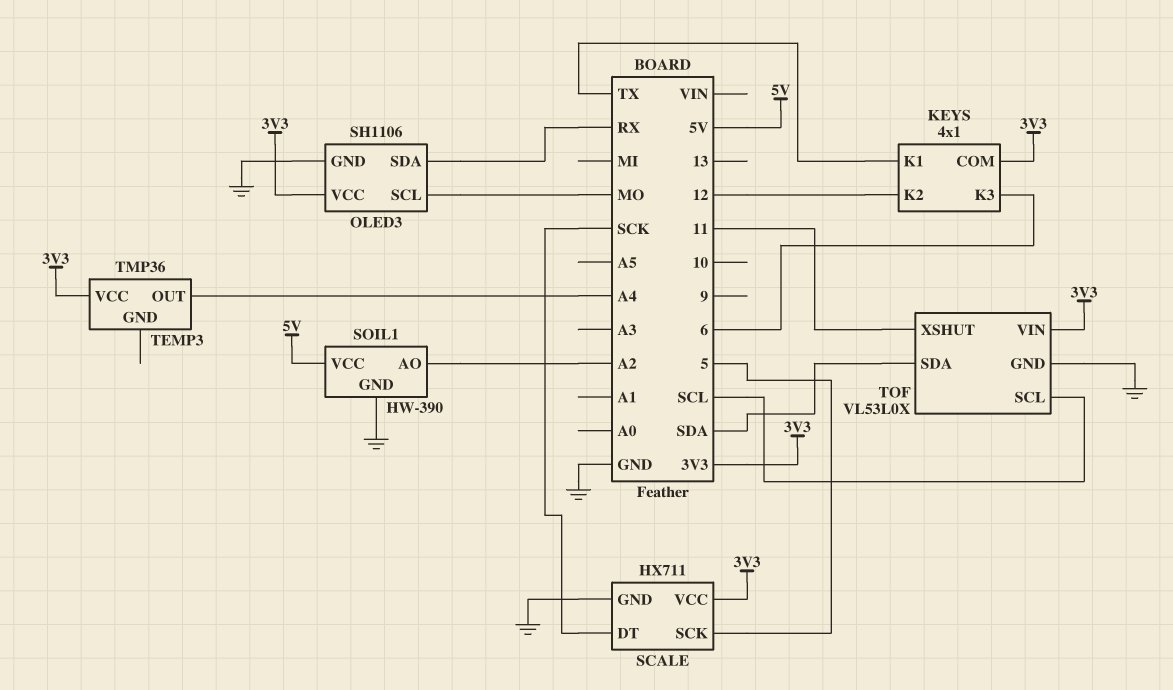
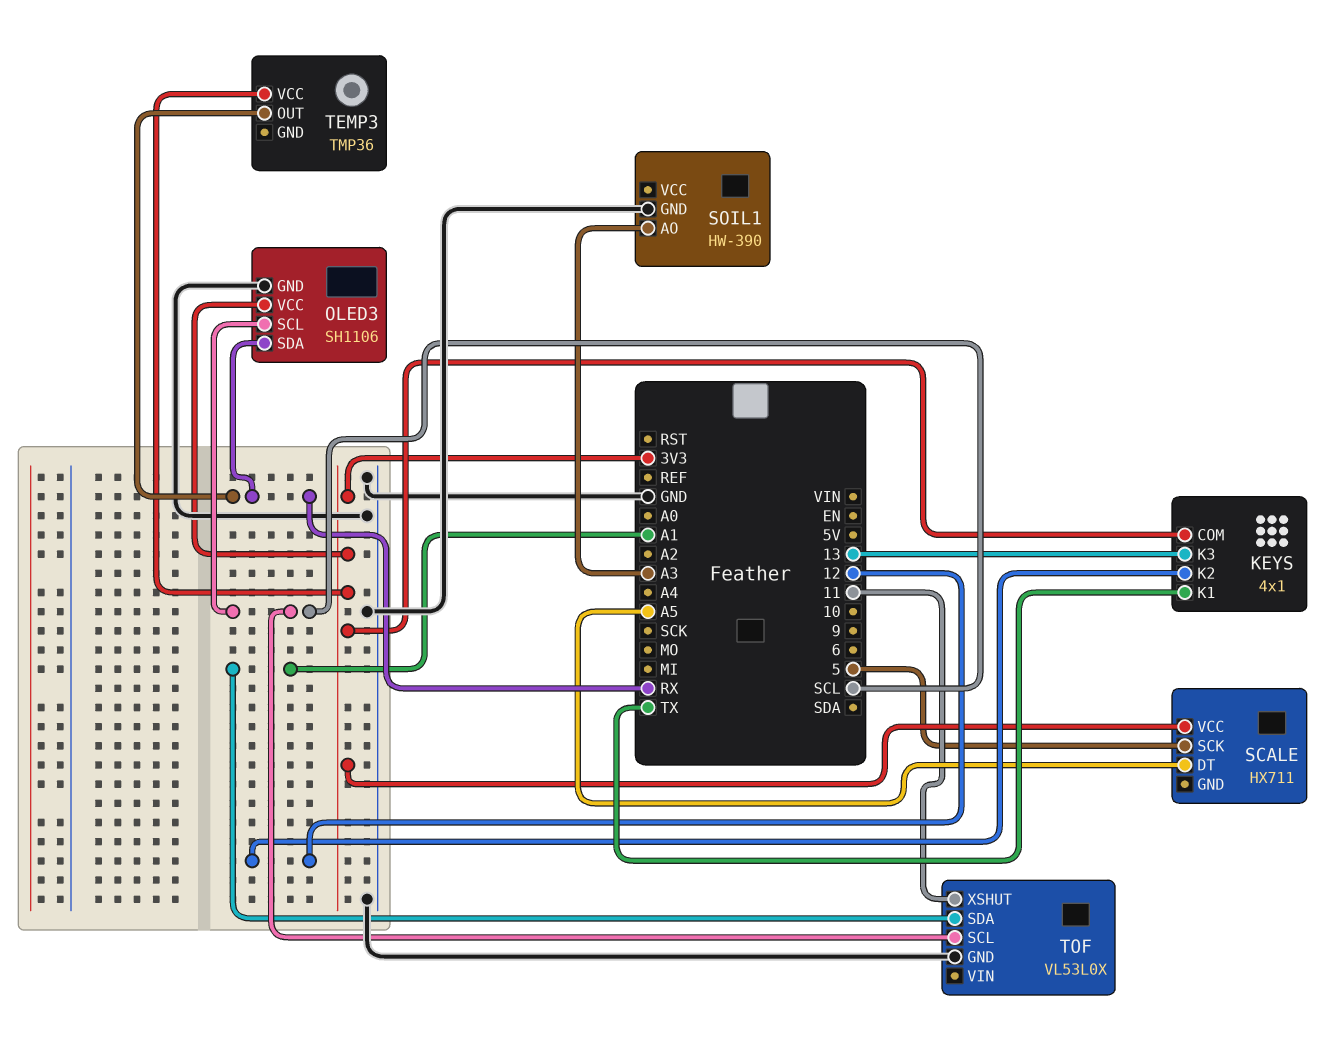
KEYS pin K3: 6 -> 13
OLED3 pin SCL: MO -> SCL
SCALE pin DT: SCK -> A5
SCALE pin GND: GND -> none
SOIL1 pin AO: A2 -> A3
SOIL1 pin VCC: 5V -> none
TEMP3 pin OUT: A4 -> RX
TOF pin SDA: SDA -> A1
TOF pin VIN: 3V3 -> none

